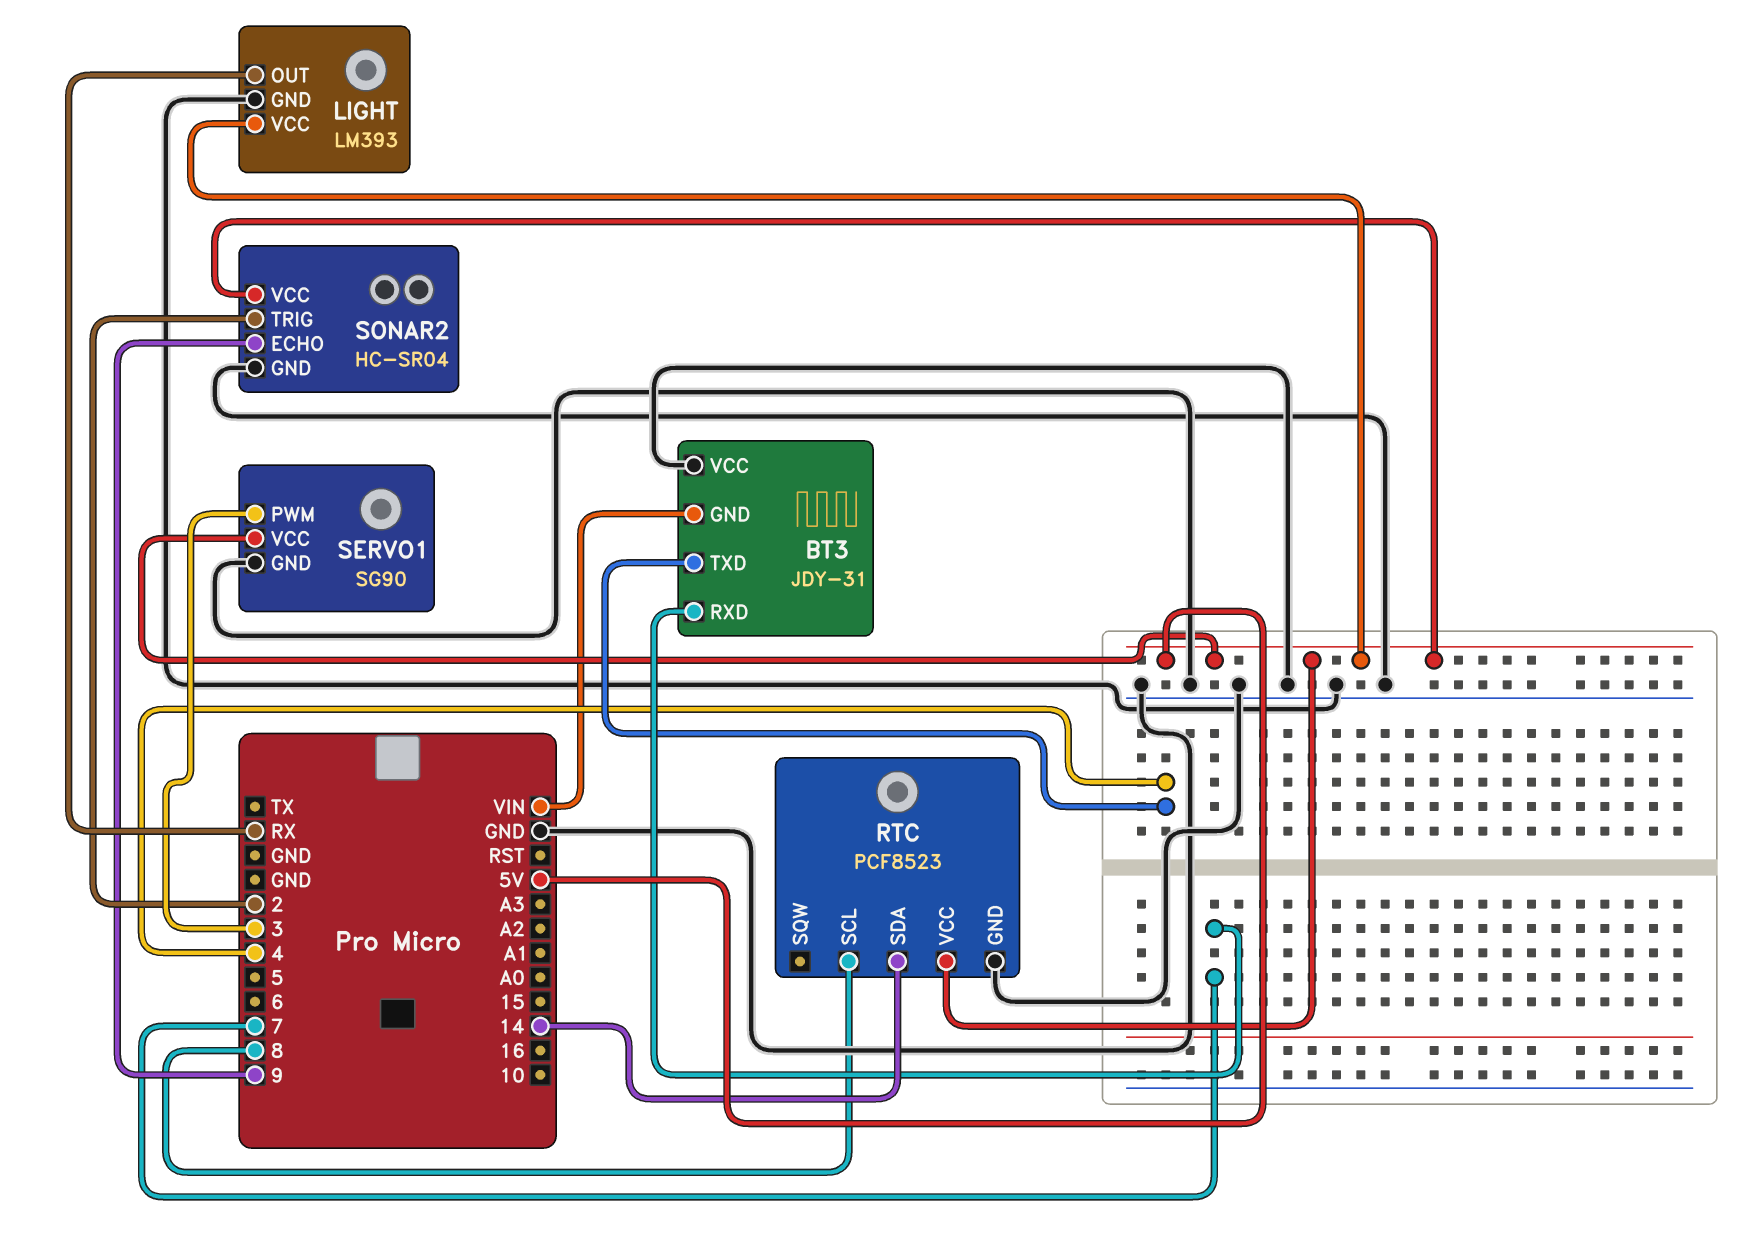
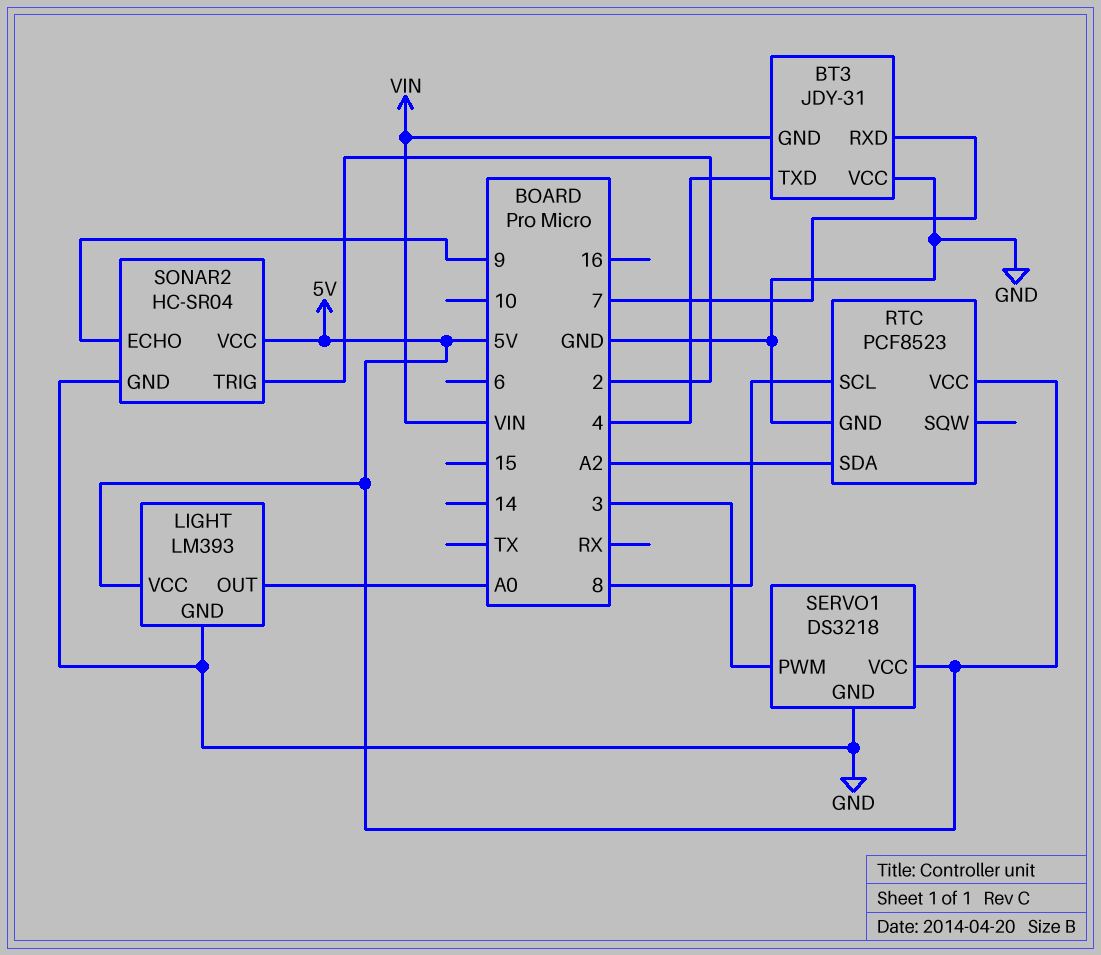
LIGHT pin OUT: RX -> A0
RTC pin SDA: 14 -> A2
SERVO1: SG90 -> DS3218

